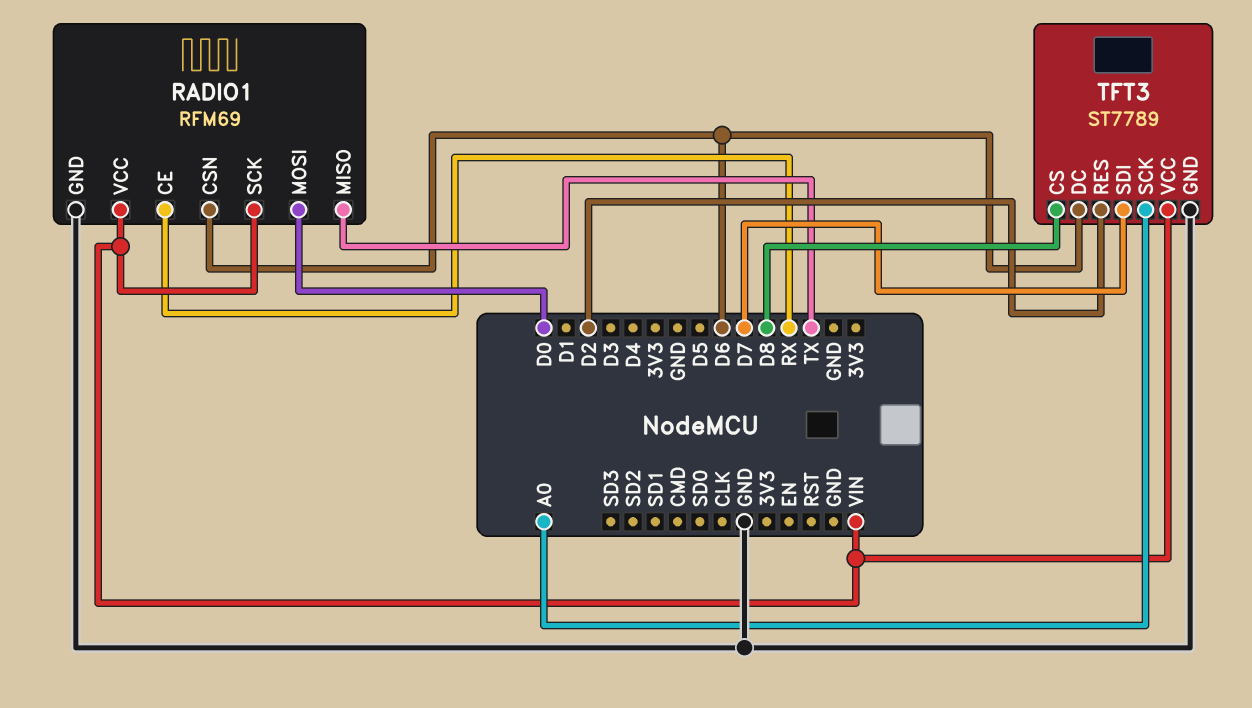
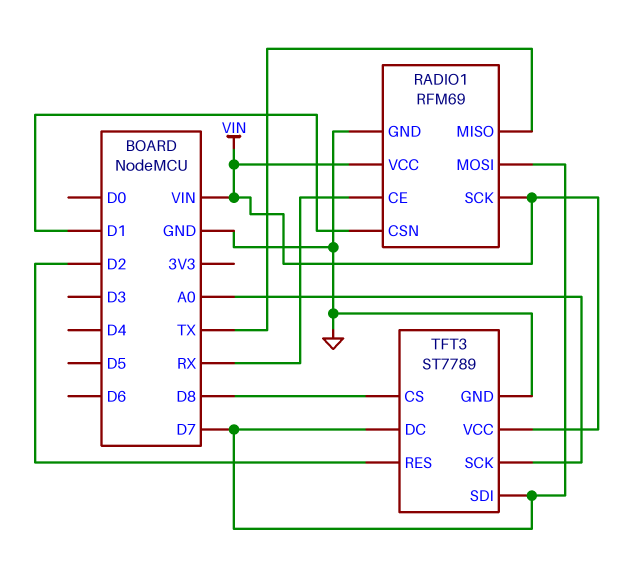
RADIO1 pin CSN: D6 -> D1
RADIO1 pin MOSI: D0 -> D7
TFT3 pin DC: D6 -> D7

